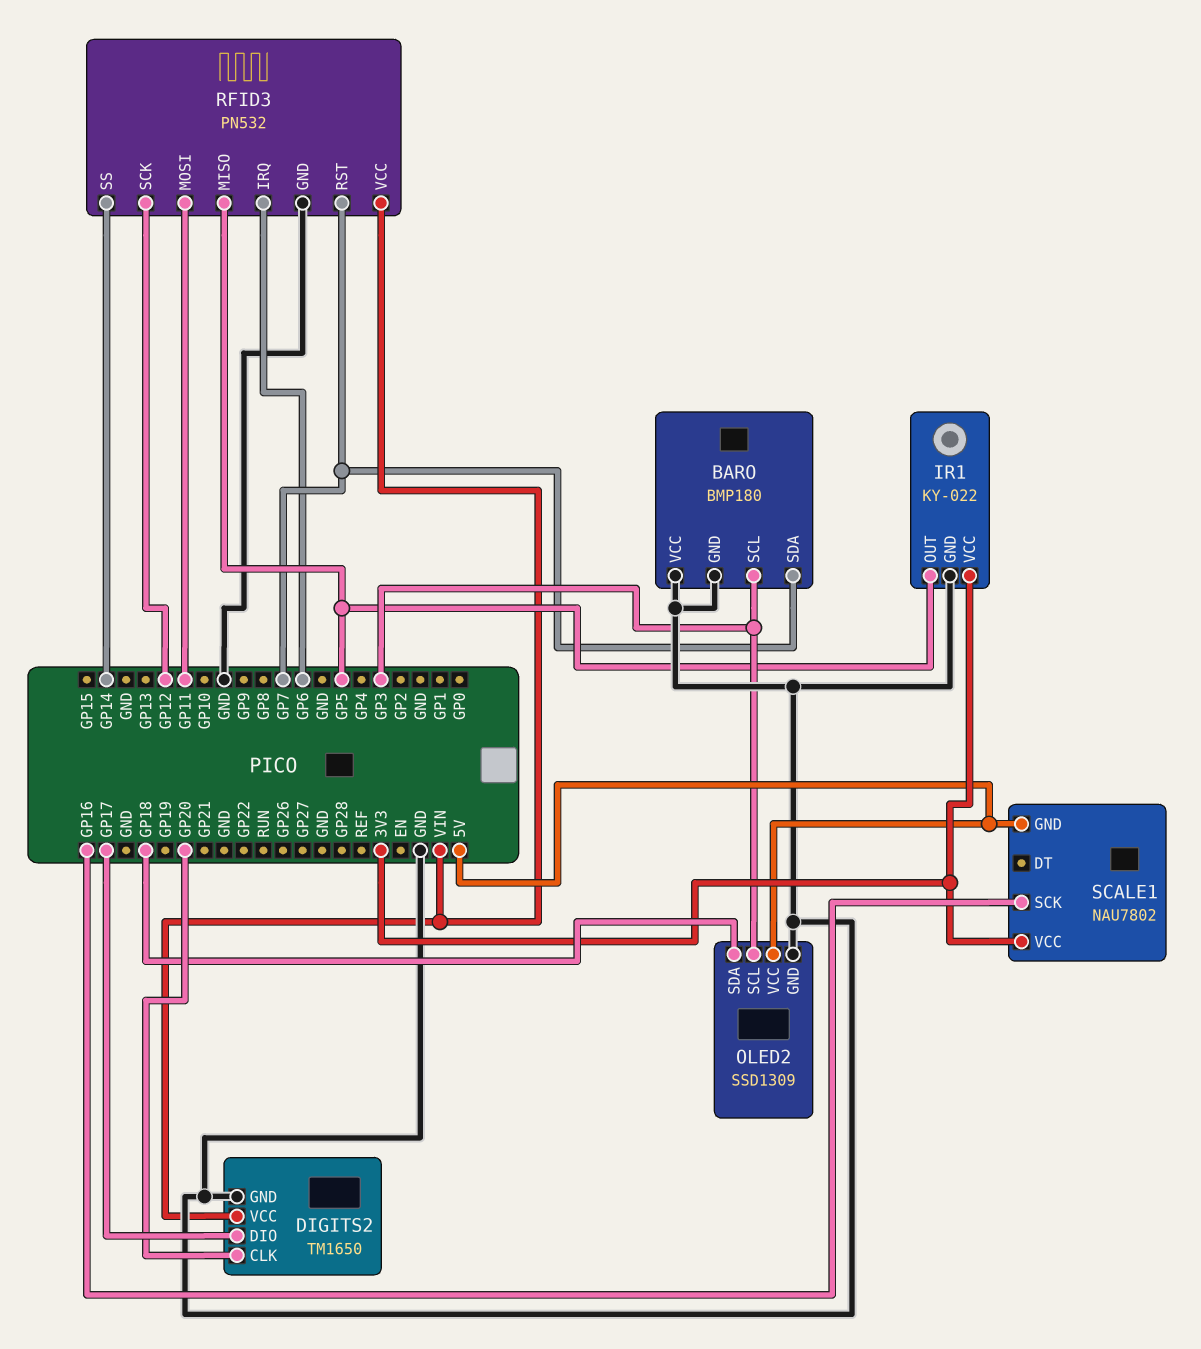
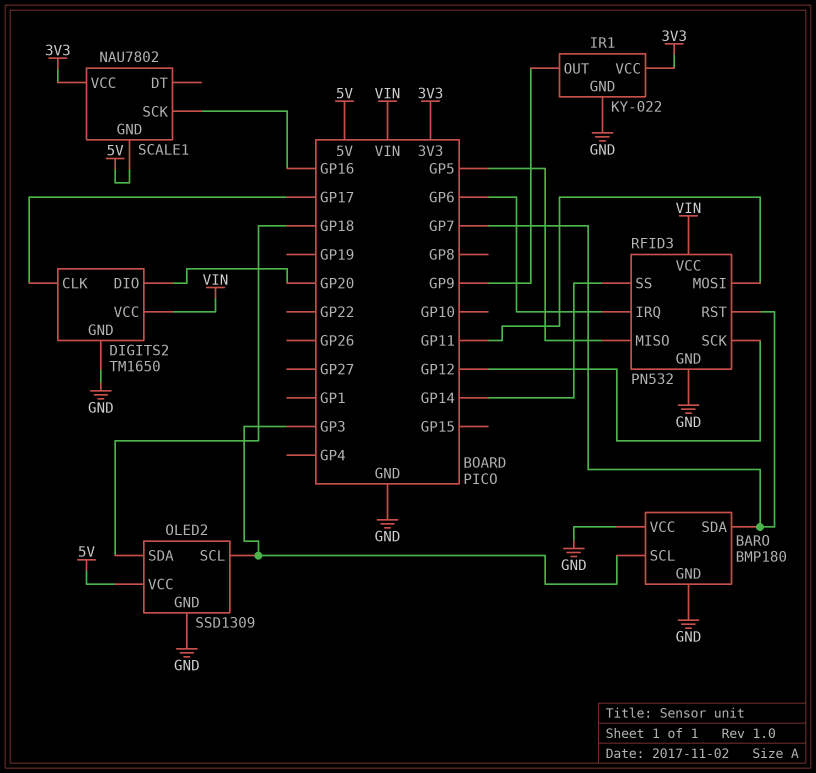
DIGITS2 pin CLK: GP20 -> GP17
DIGITS2 pin DIO: GP17 -> GP20
IR1 pin OUT: GP5 -> GP9

